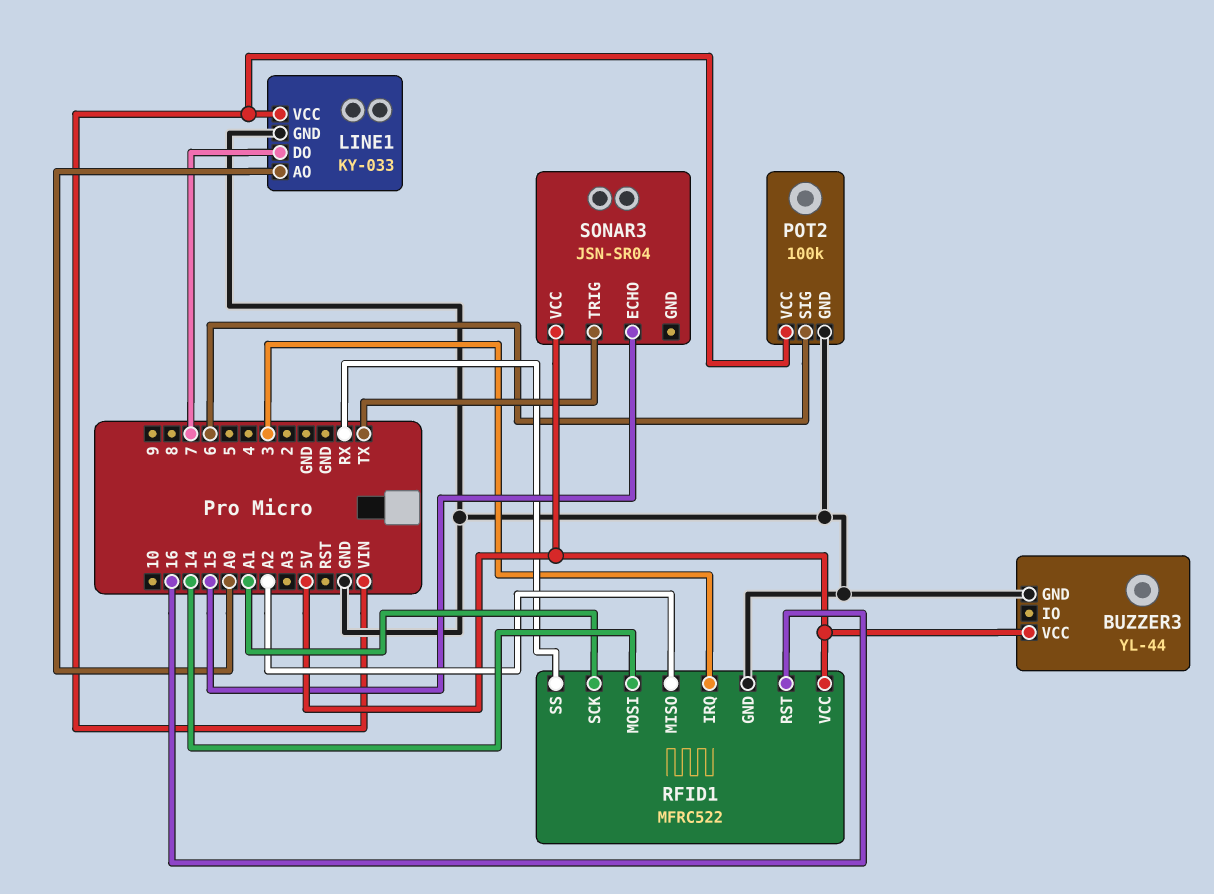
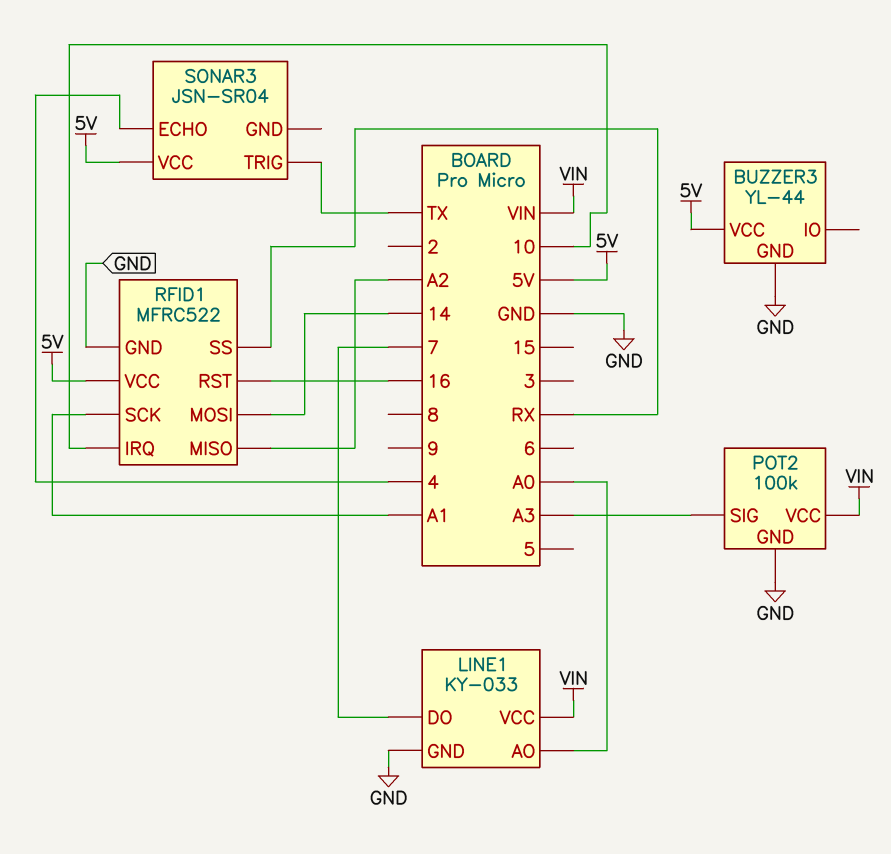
POT2 pin SIG: 6 -> A3
RFID1 pin IRQ: 3 -> 10
SONAR3 pin ECHO: 15 -> 4

